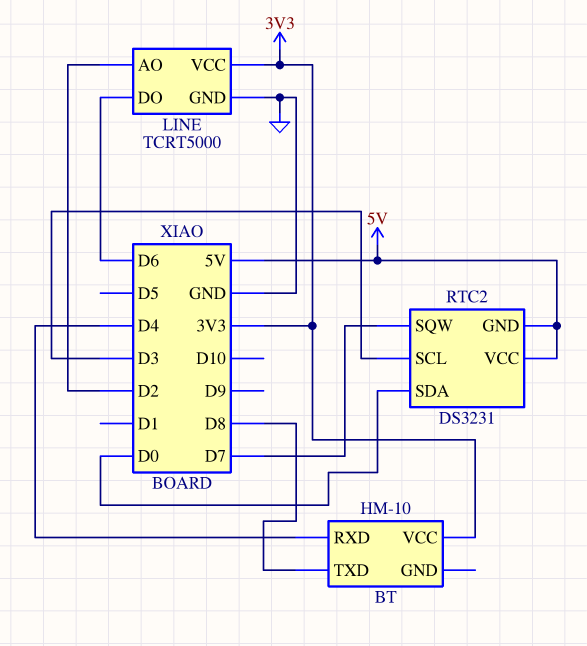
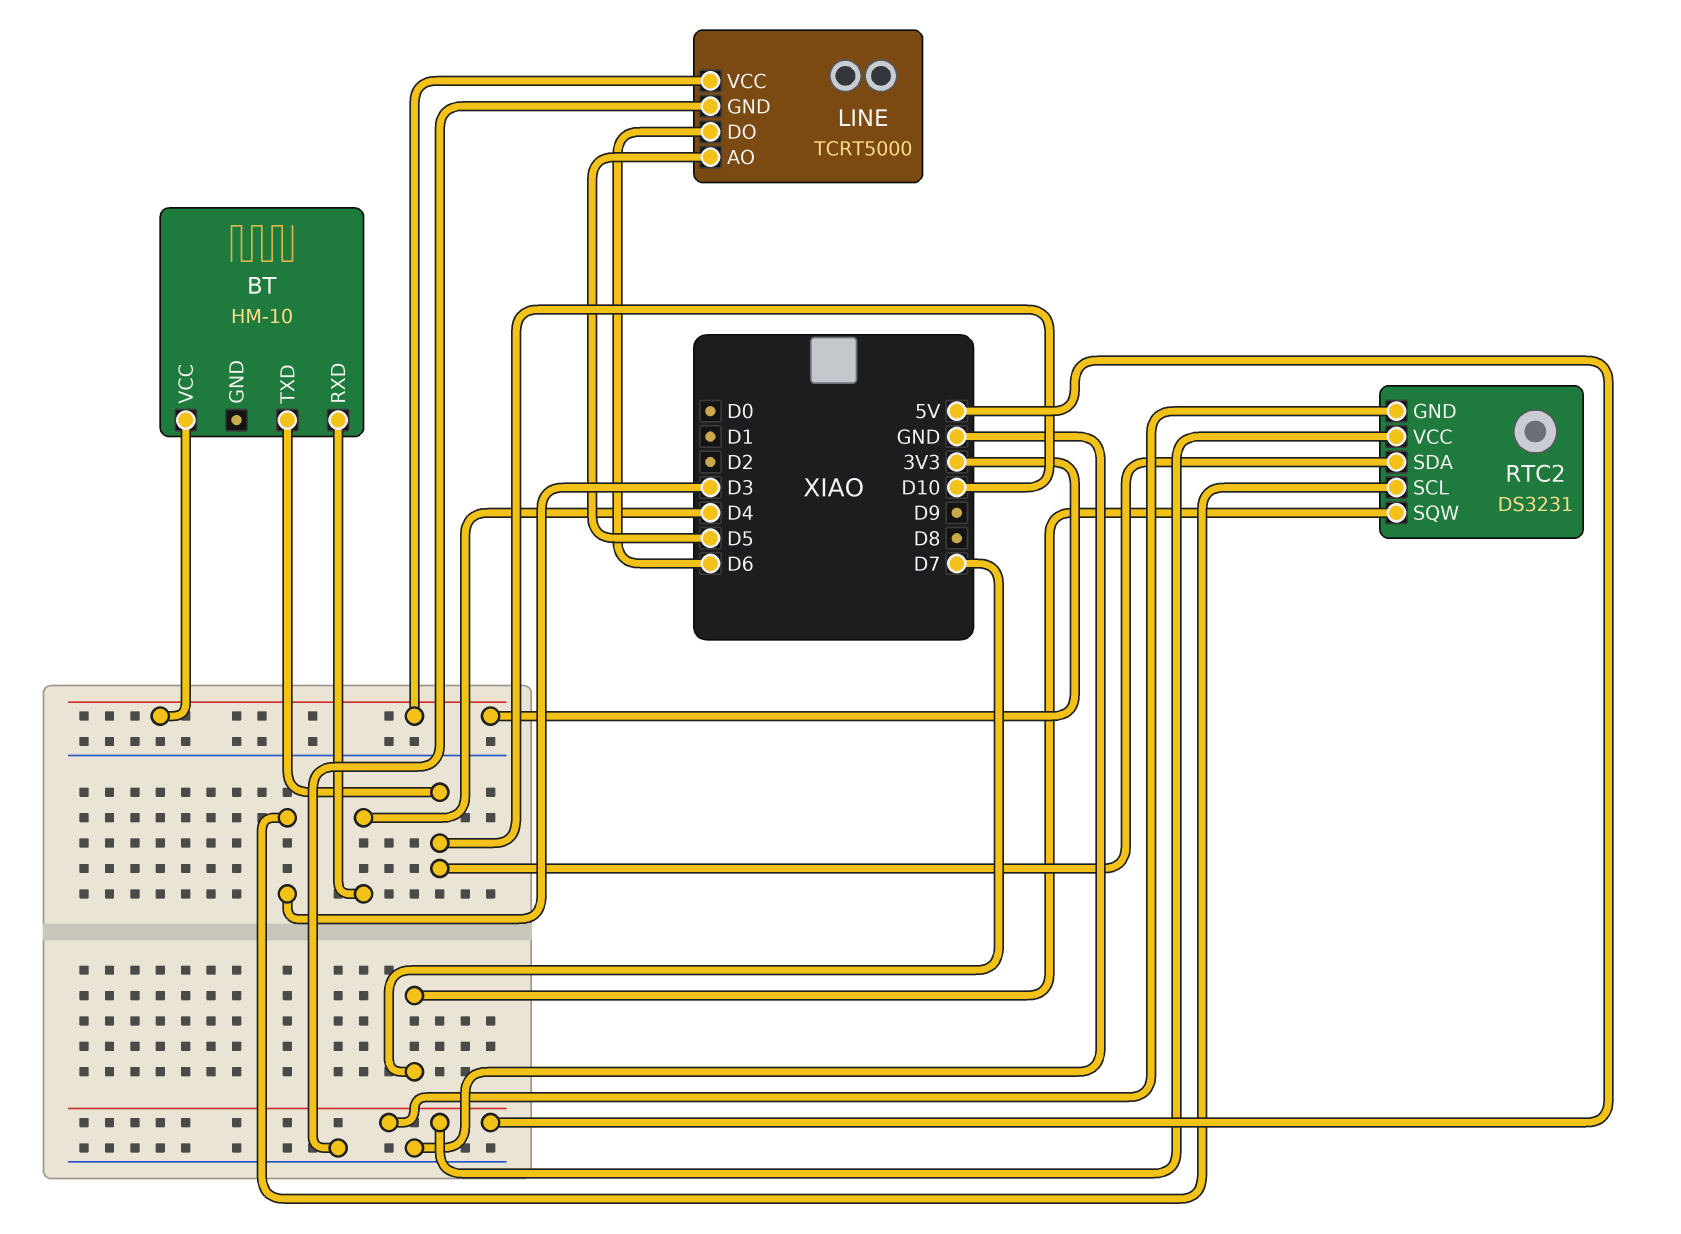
BT pin TXD: D8 -> D10
LINE pin AO: D2 -> D5
RTC2 pin SDA: D0 -> D10

